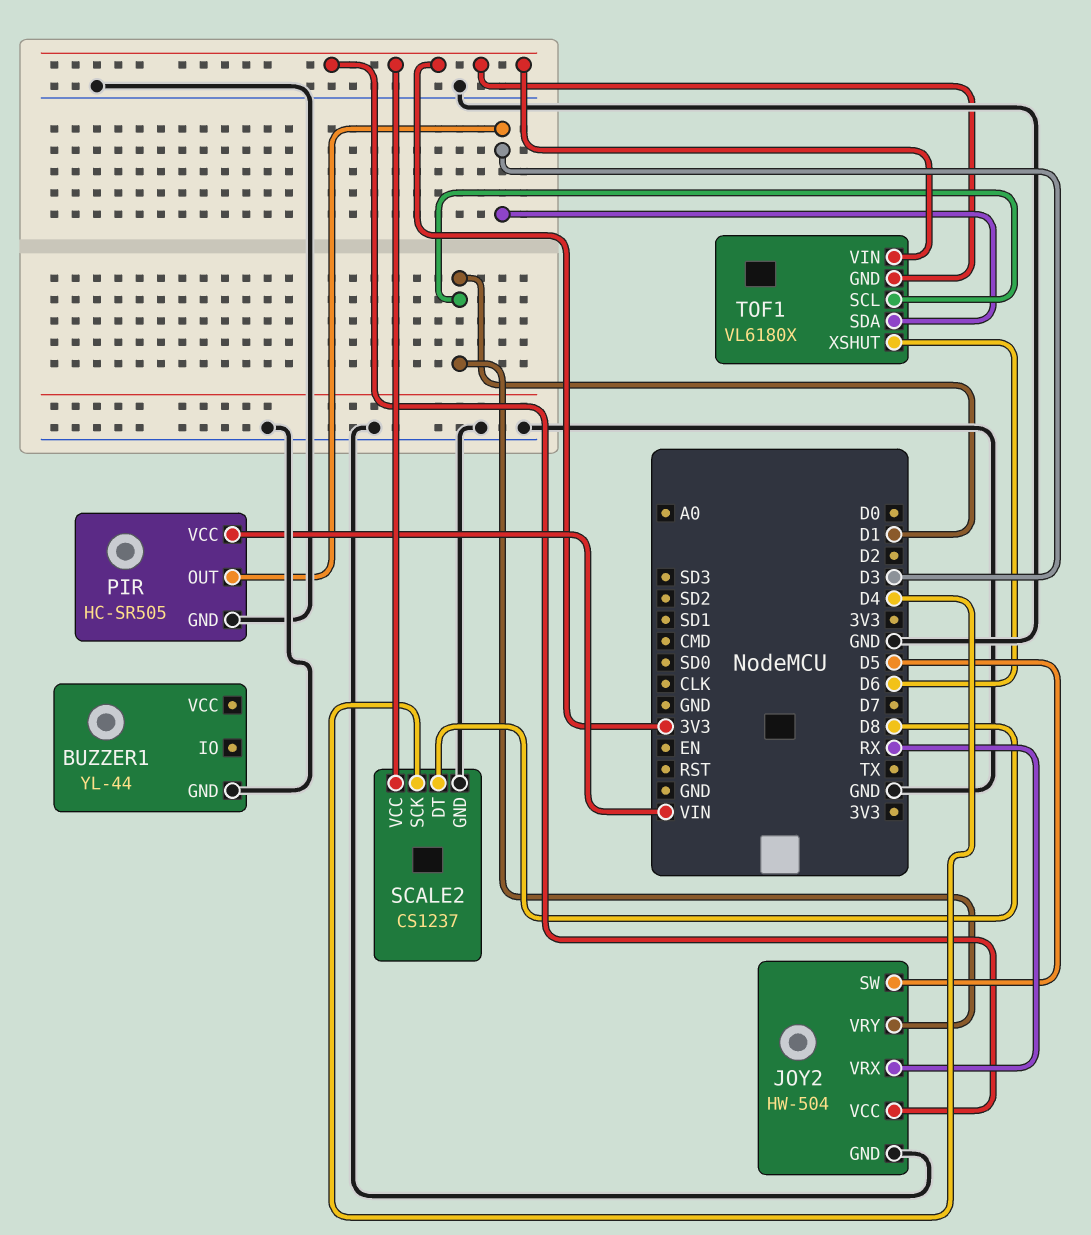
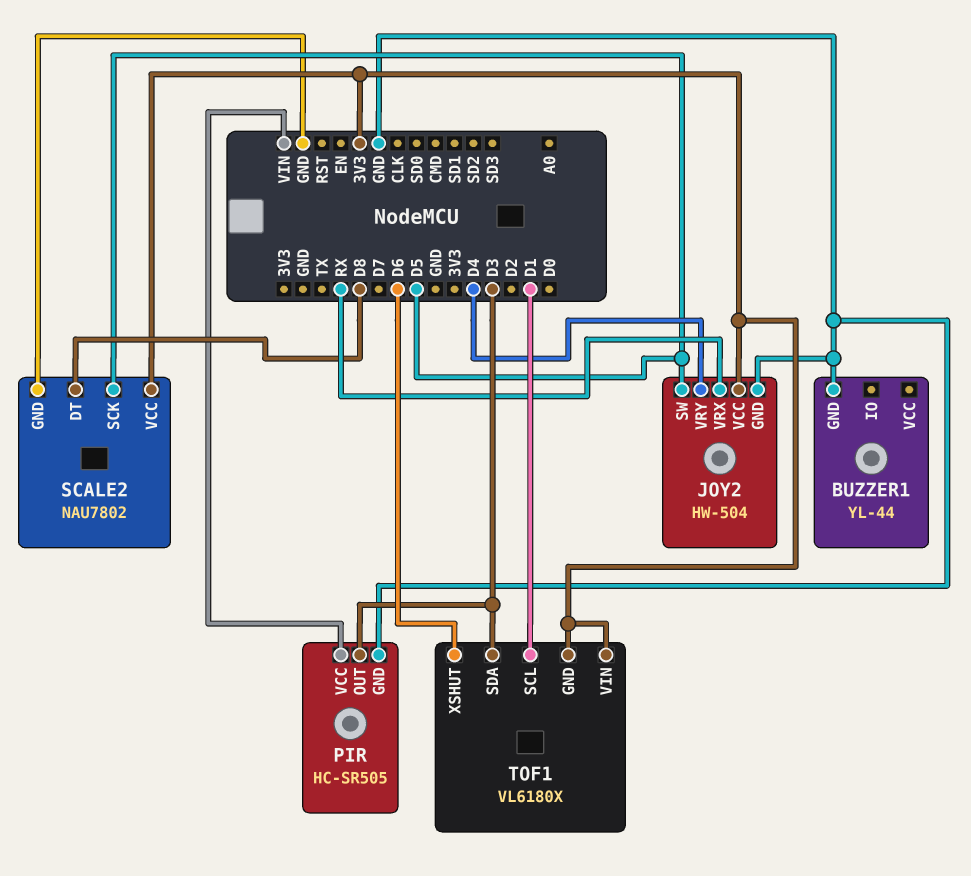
JOY2 pin VRY: D1 -> D4
SCALE2: CS1237 -> NAU7802
SCALE2 pin SCK: D4 -> D5

